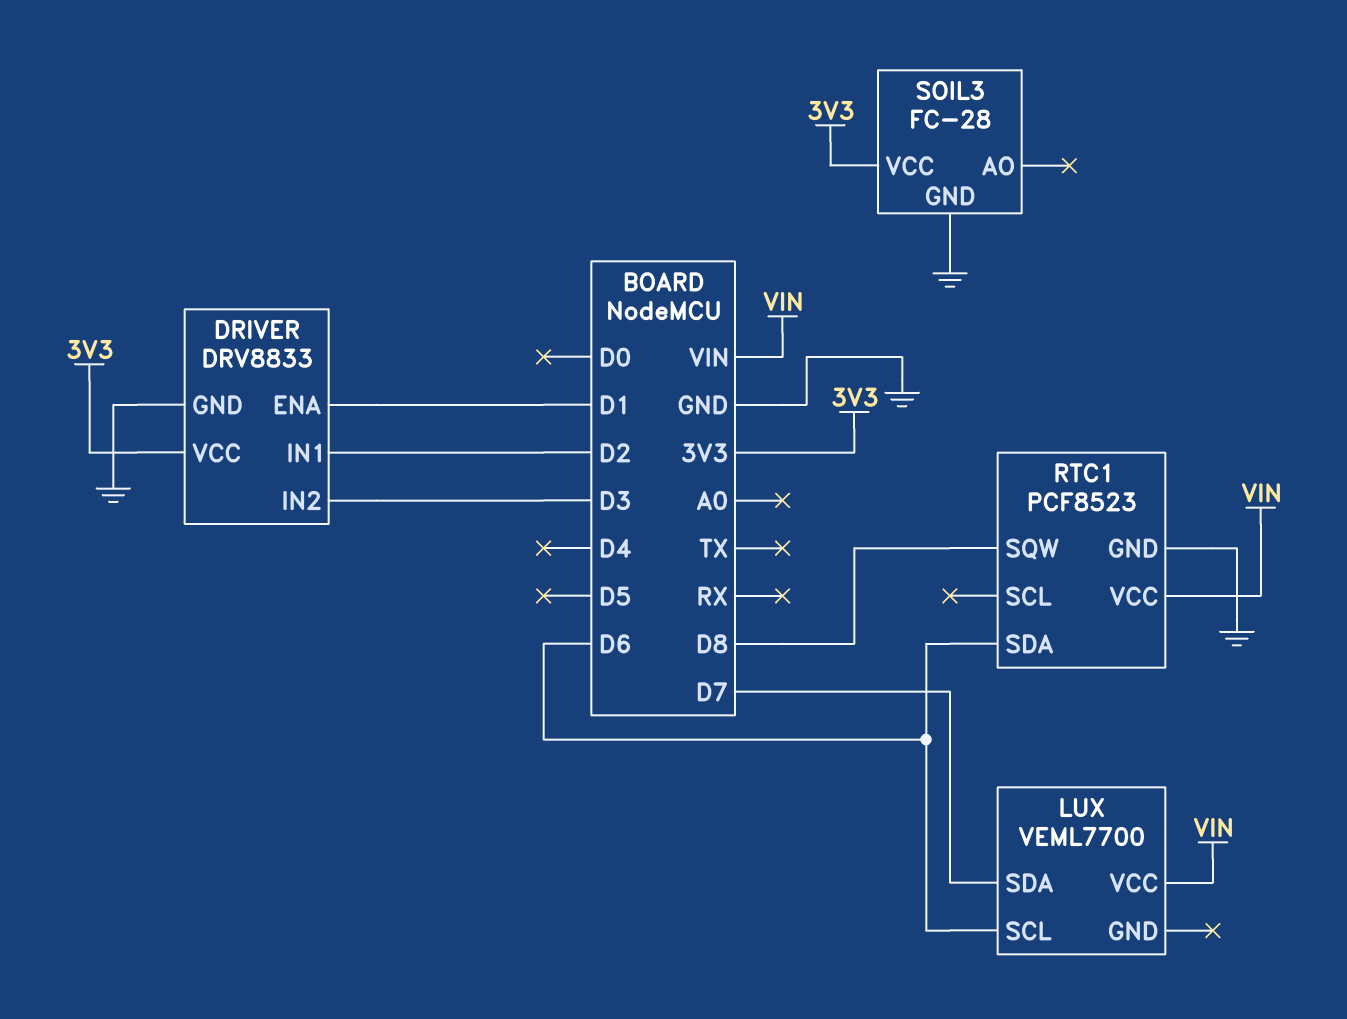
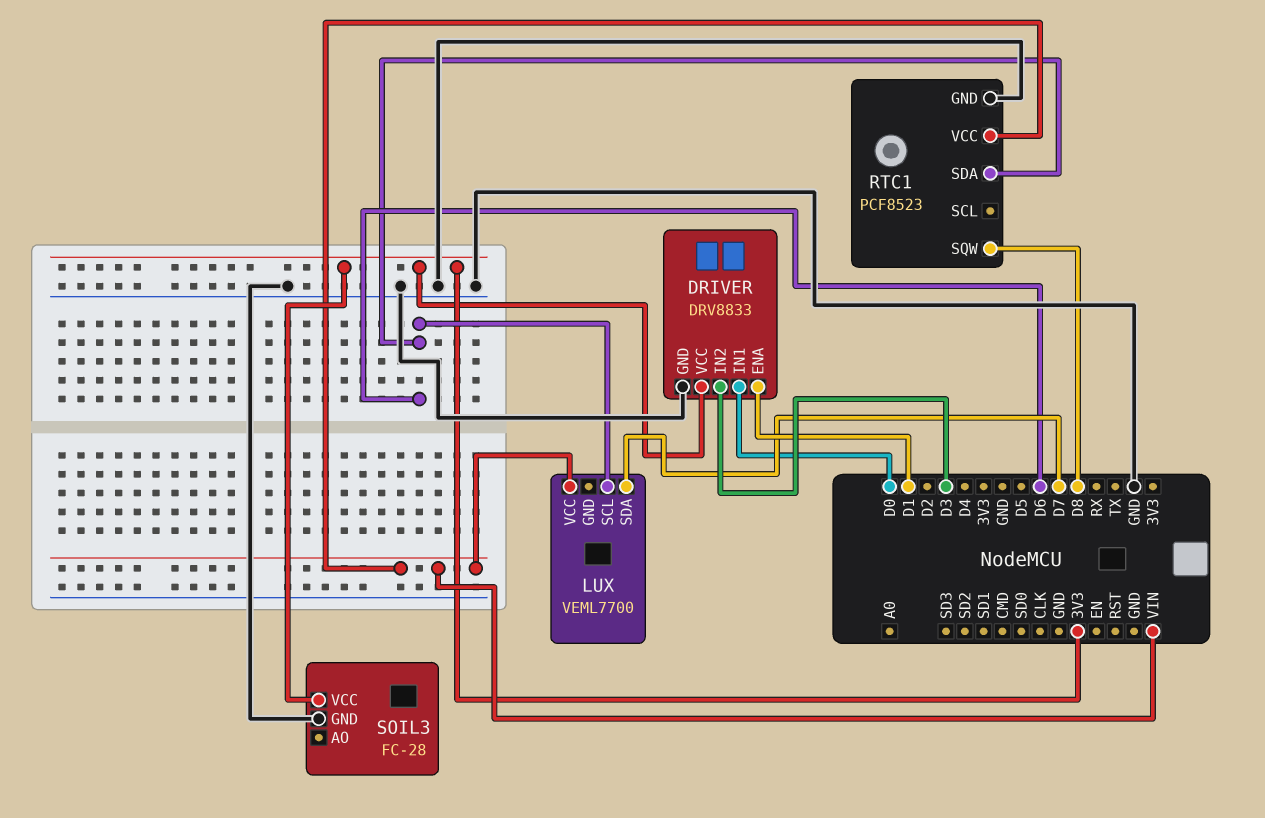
DRIVER pin IN1: D2 -> D0

